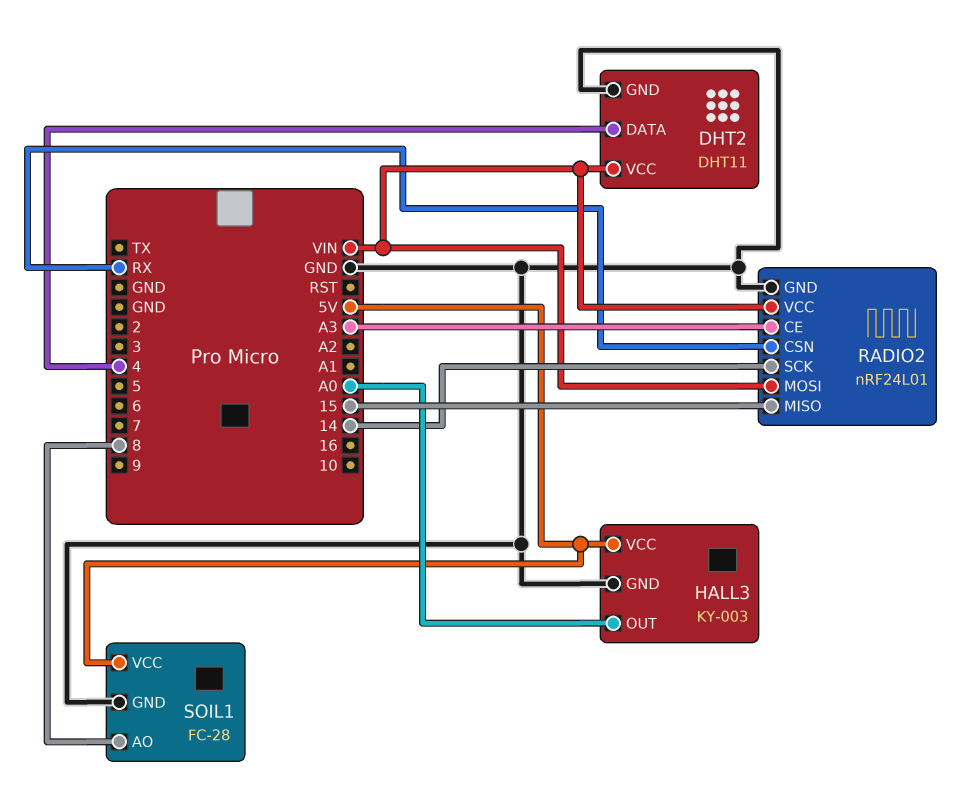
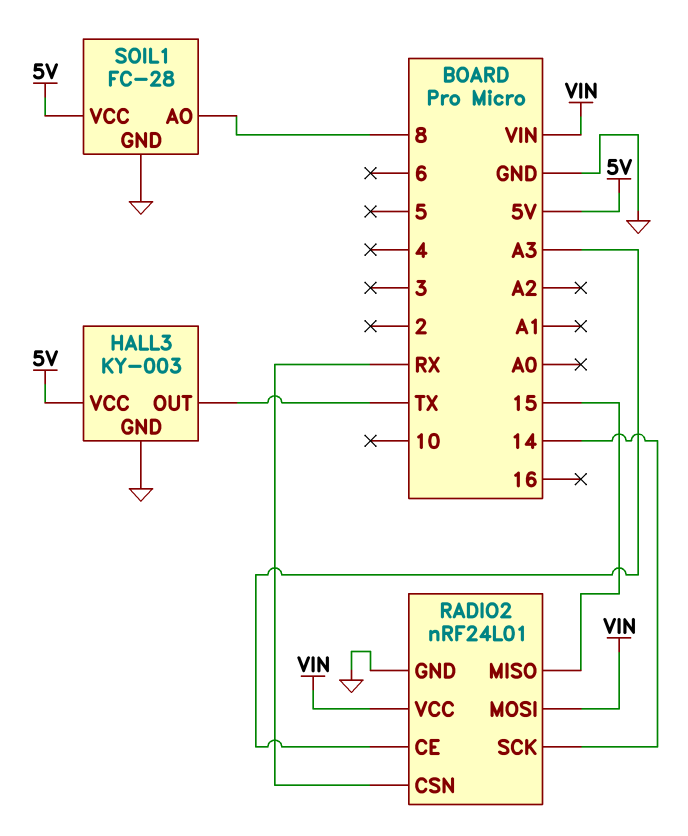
DHT2: DHT11 -> none
DHT2 pin DATA: 4 -> none
DHT2 pin GND: GND -> none
DHT2 pin VCC: VIN -> none
HALL3 pin OUT: A0 -> TX

